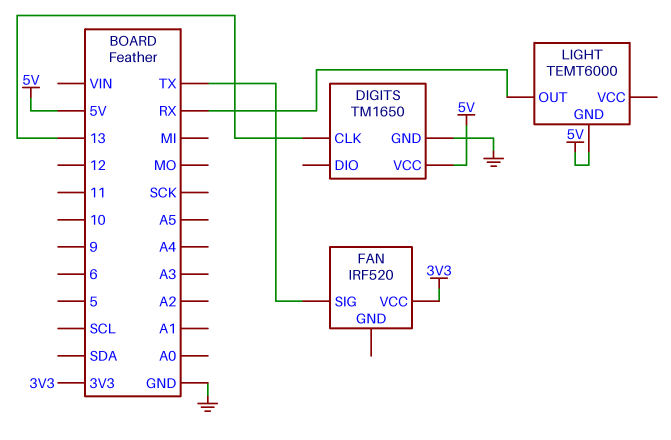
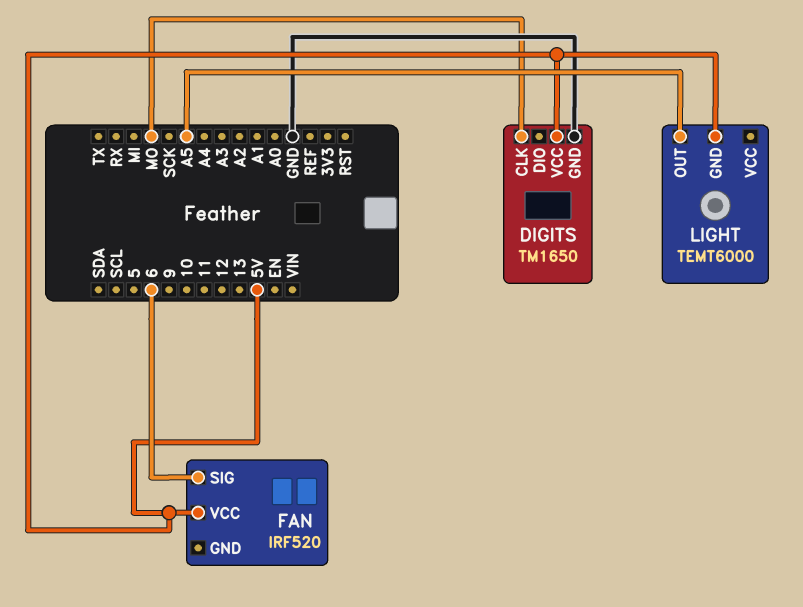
DIGITS pin CLK: 13 -> MO
FAN pin SIG: TX -> 6
FAN pin VCC: 3V3 -> 5V
LIGHT pin OUT: RX -> A5

